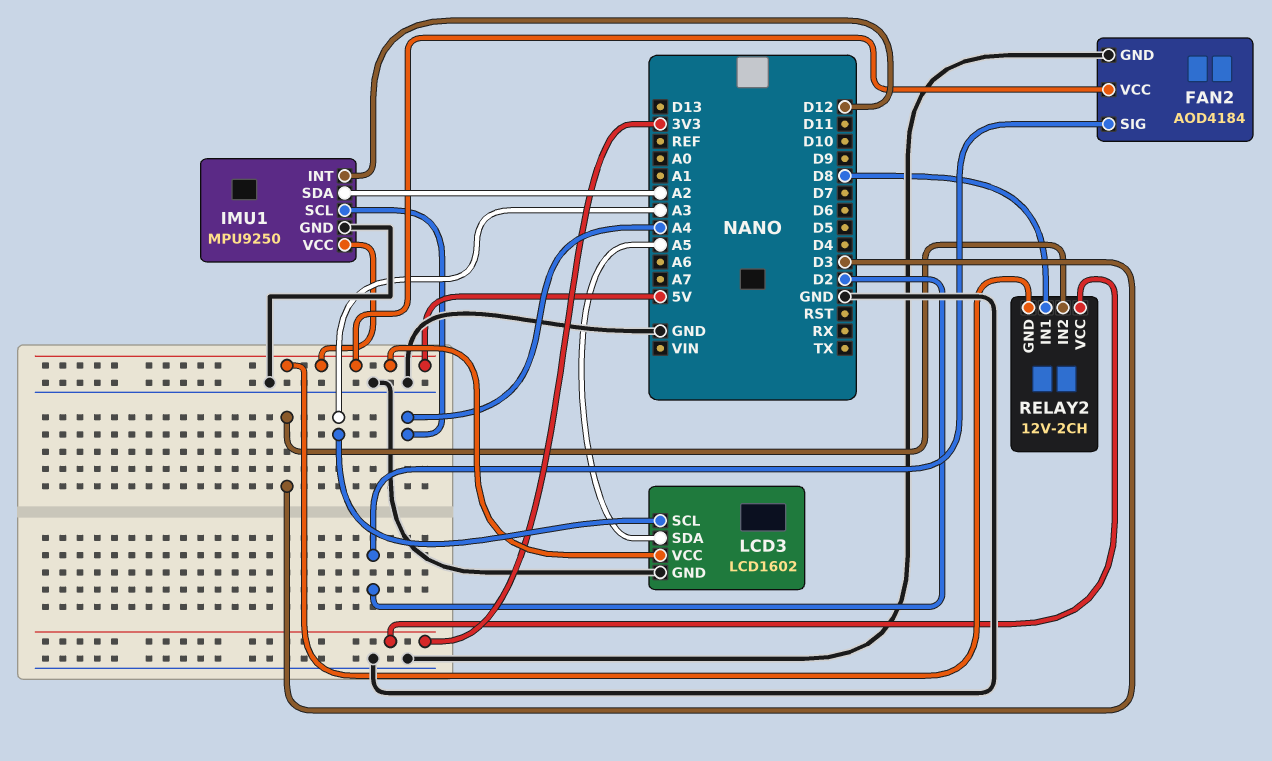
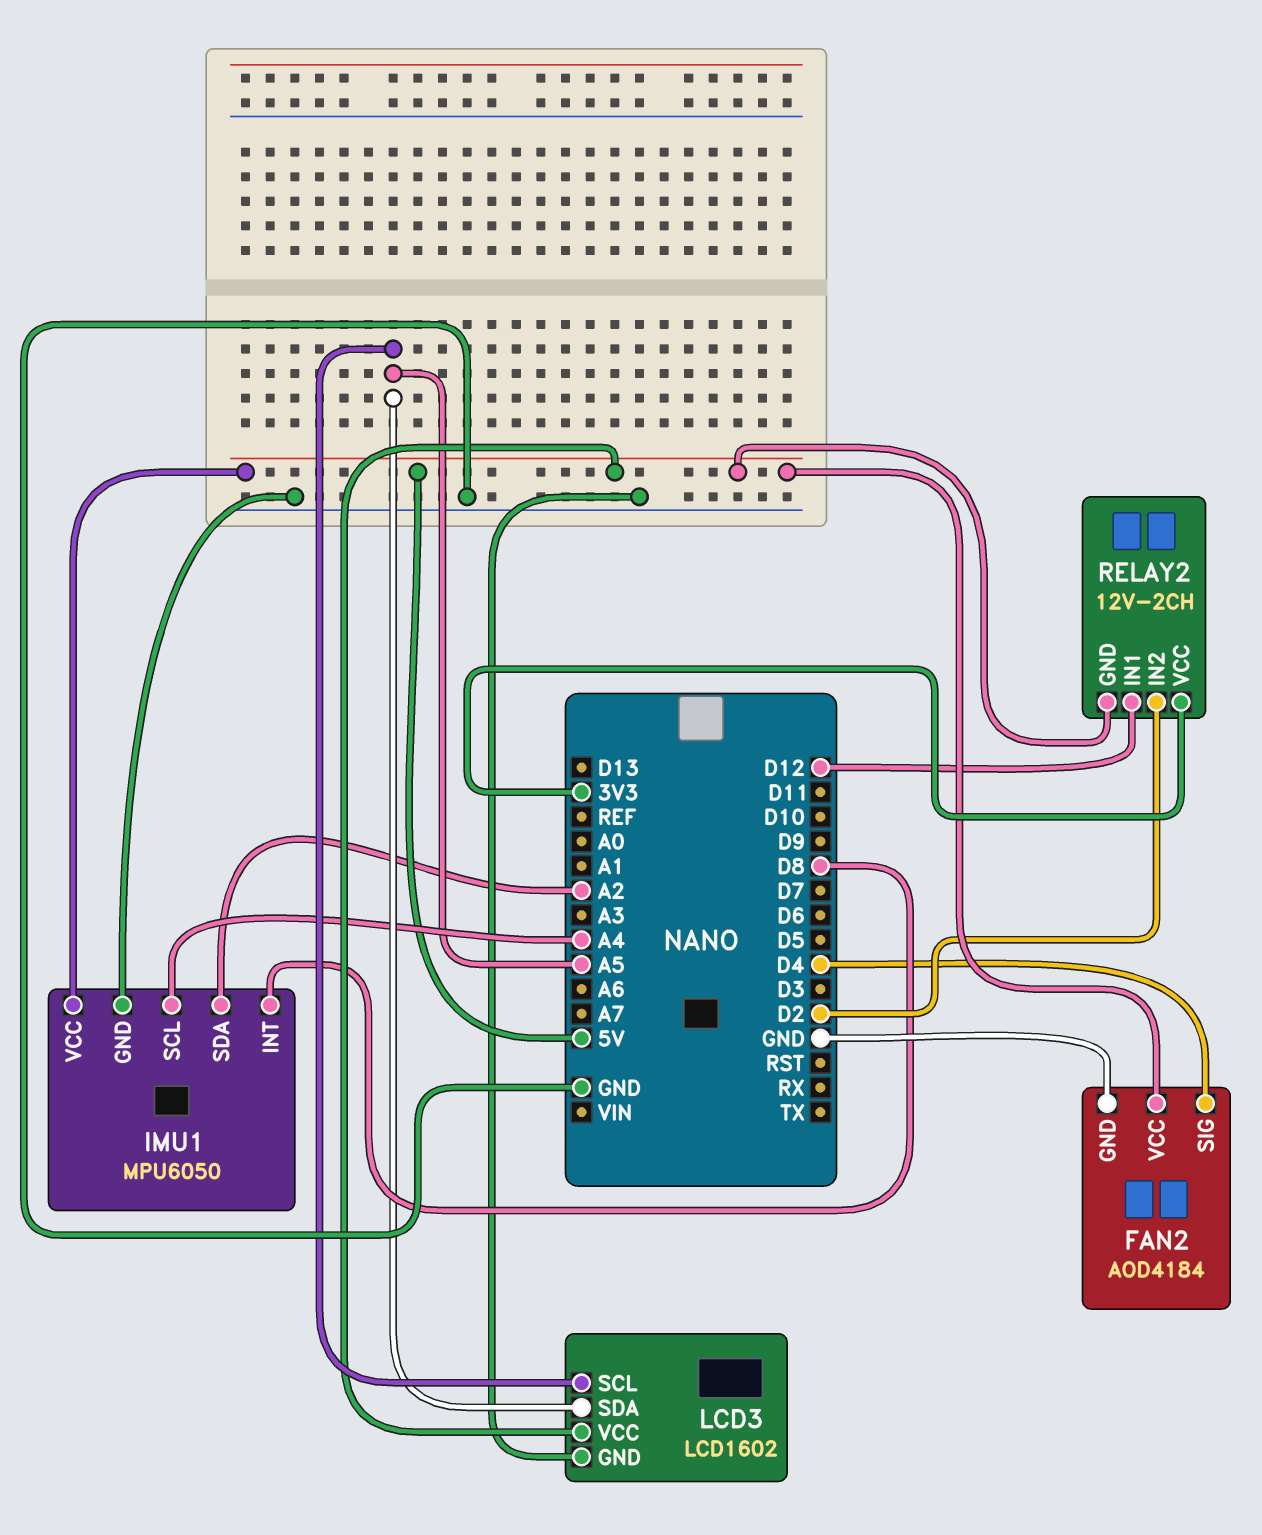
FAN2 pin SIG: D2 -> D4
IMU1: MPU9250 -> MPU6050
IMU1 pin INT: D12 -> D8
LCD3 pin SCL: A3 -> A5
RELAY2 pin IN1: D8 -> D12
RELAY2 pin IN2: D3 -> D2

